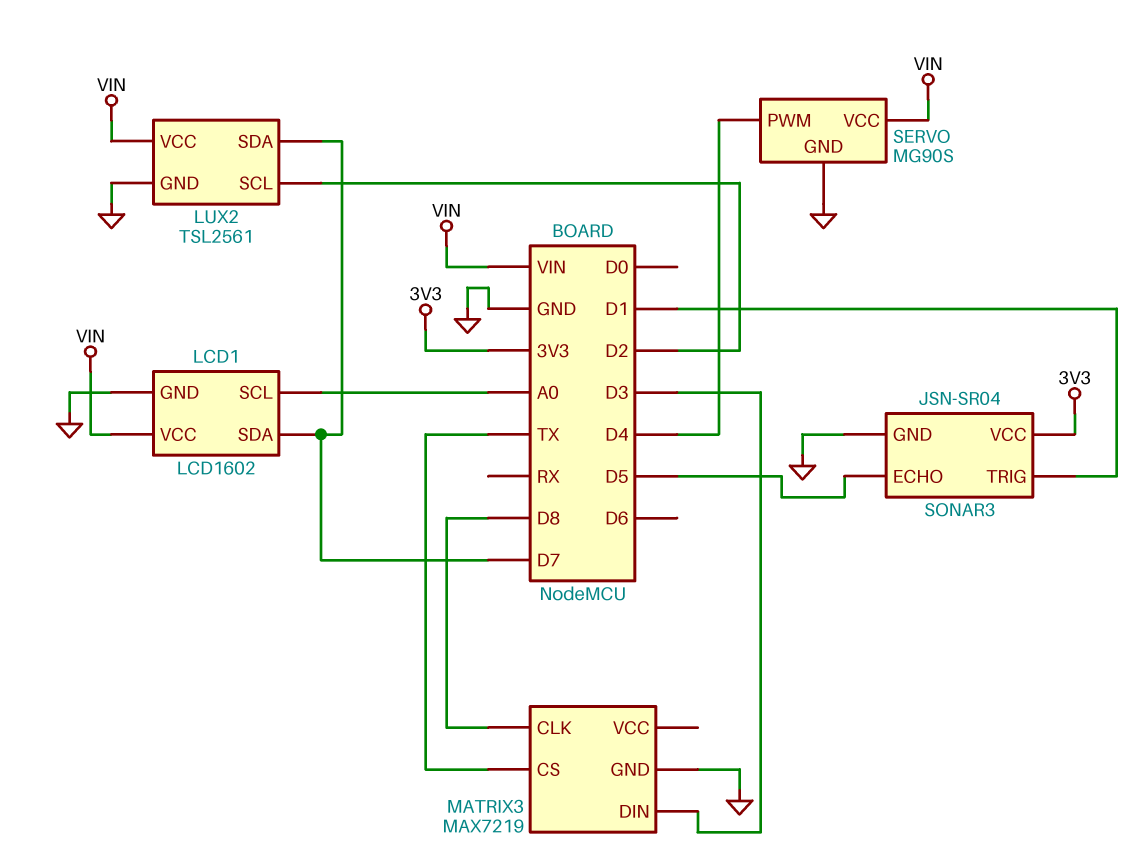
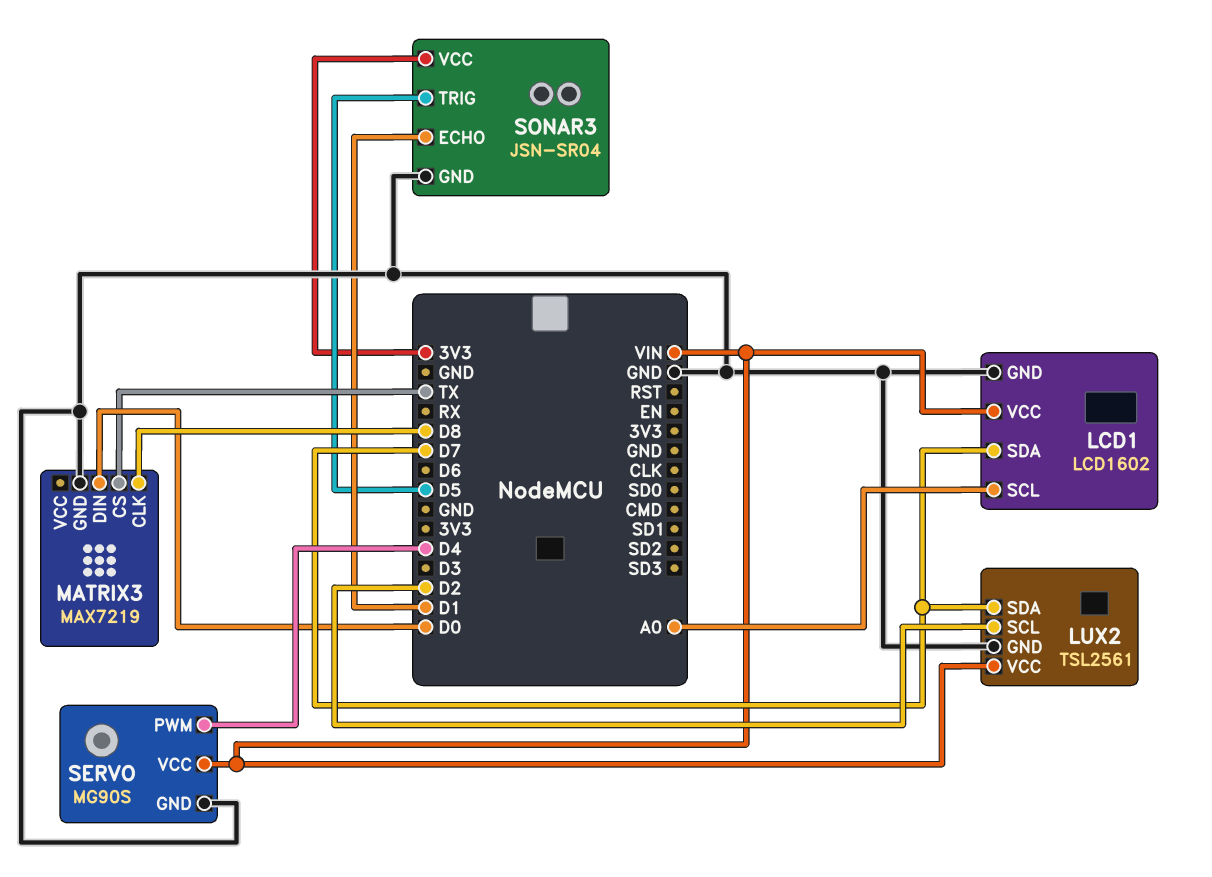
MATRIX3 pin DIN: D3 -> D0
SONAR3 pin ECHO: D5 -> D1
SONAR3 pin TRIG: D1 -> D5

